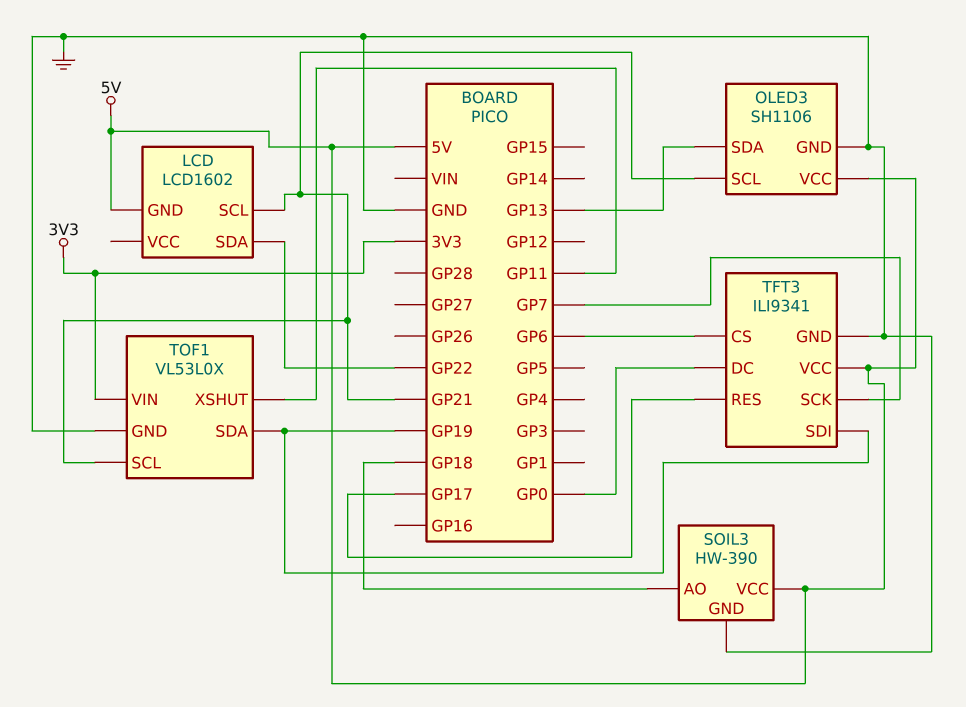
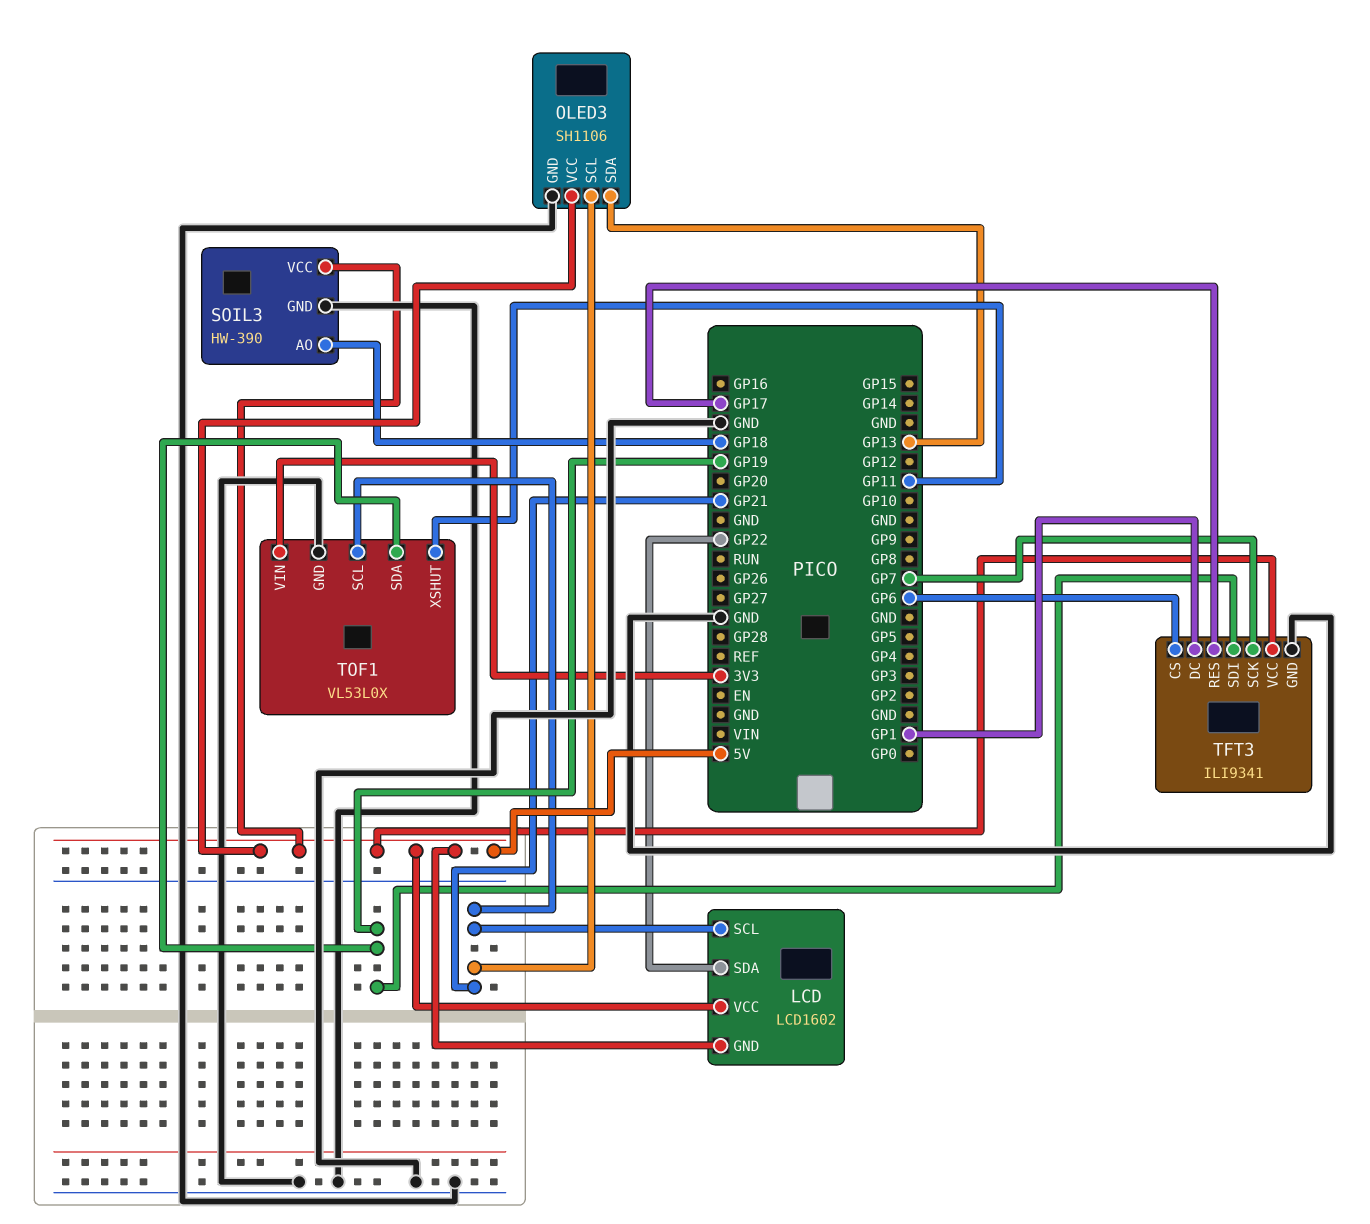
LCD pin VCC: none -> 5V
TFT3 pin DC: GP0 -> GP1

